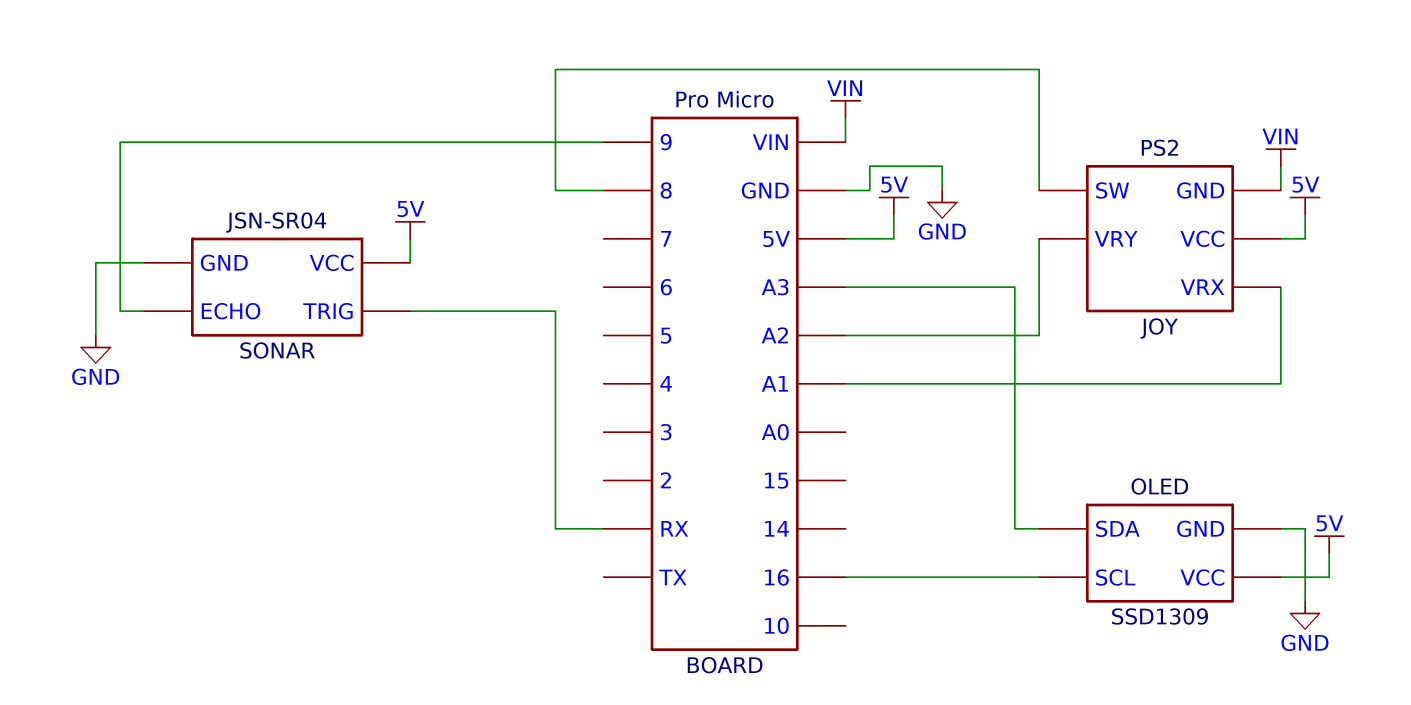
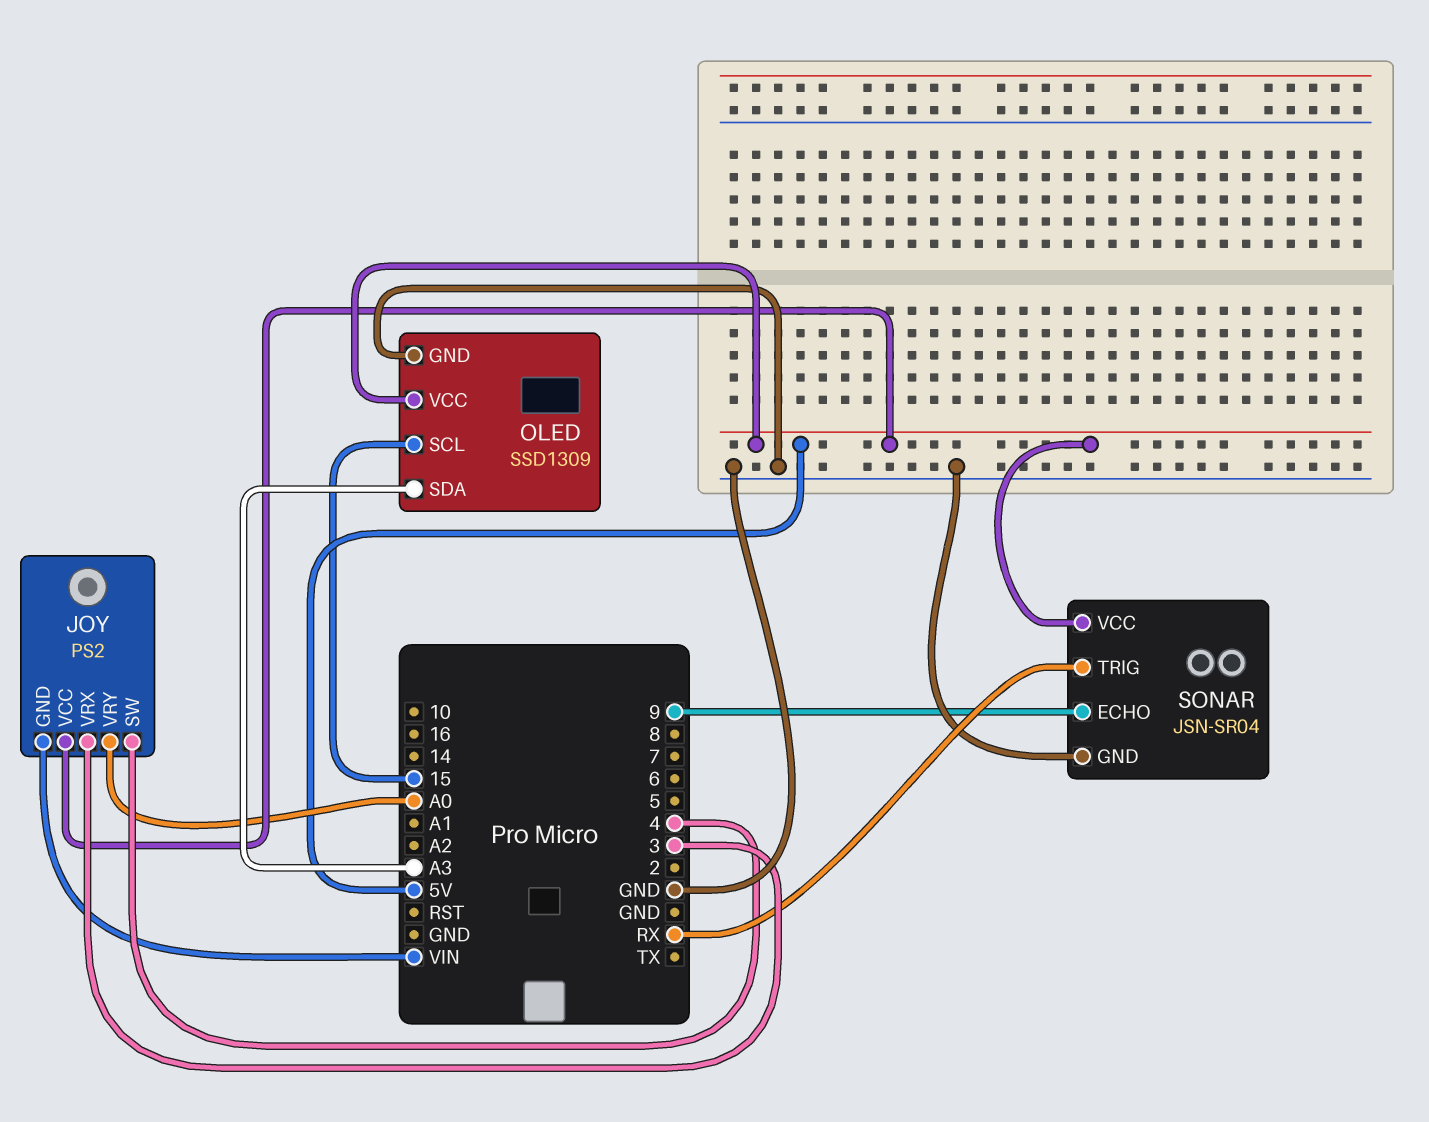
JOY pin SW: 8 -> 4
JOY pin VRX: A1 -> 3
JOY pin VRY: A2 -> A0
OLED pin SCL: 16 -> 15

